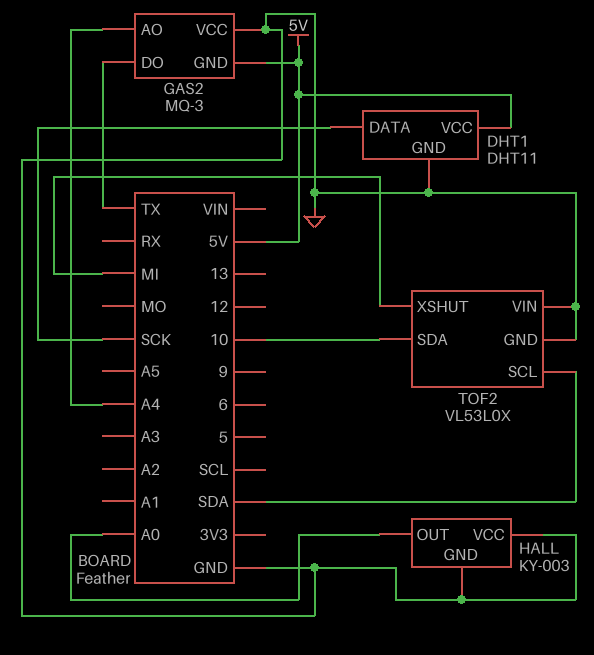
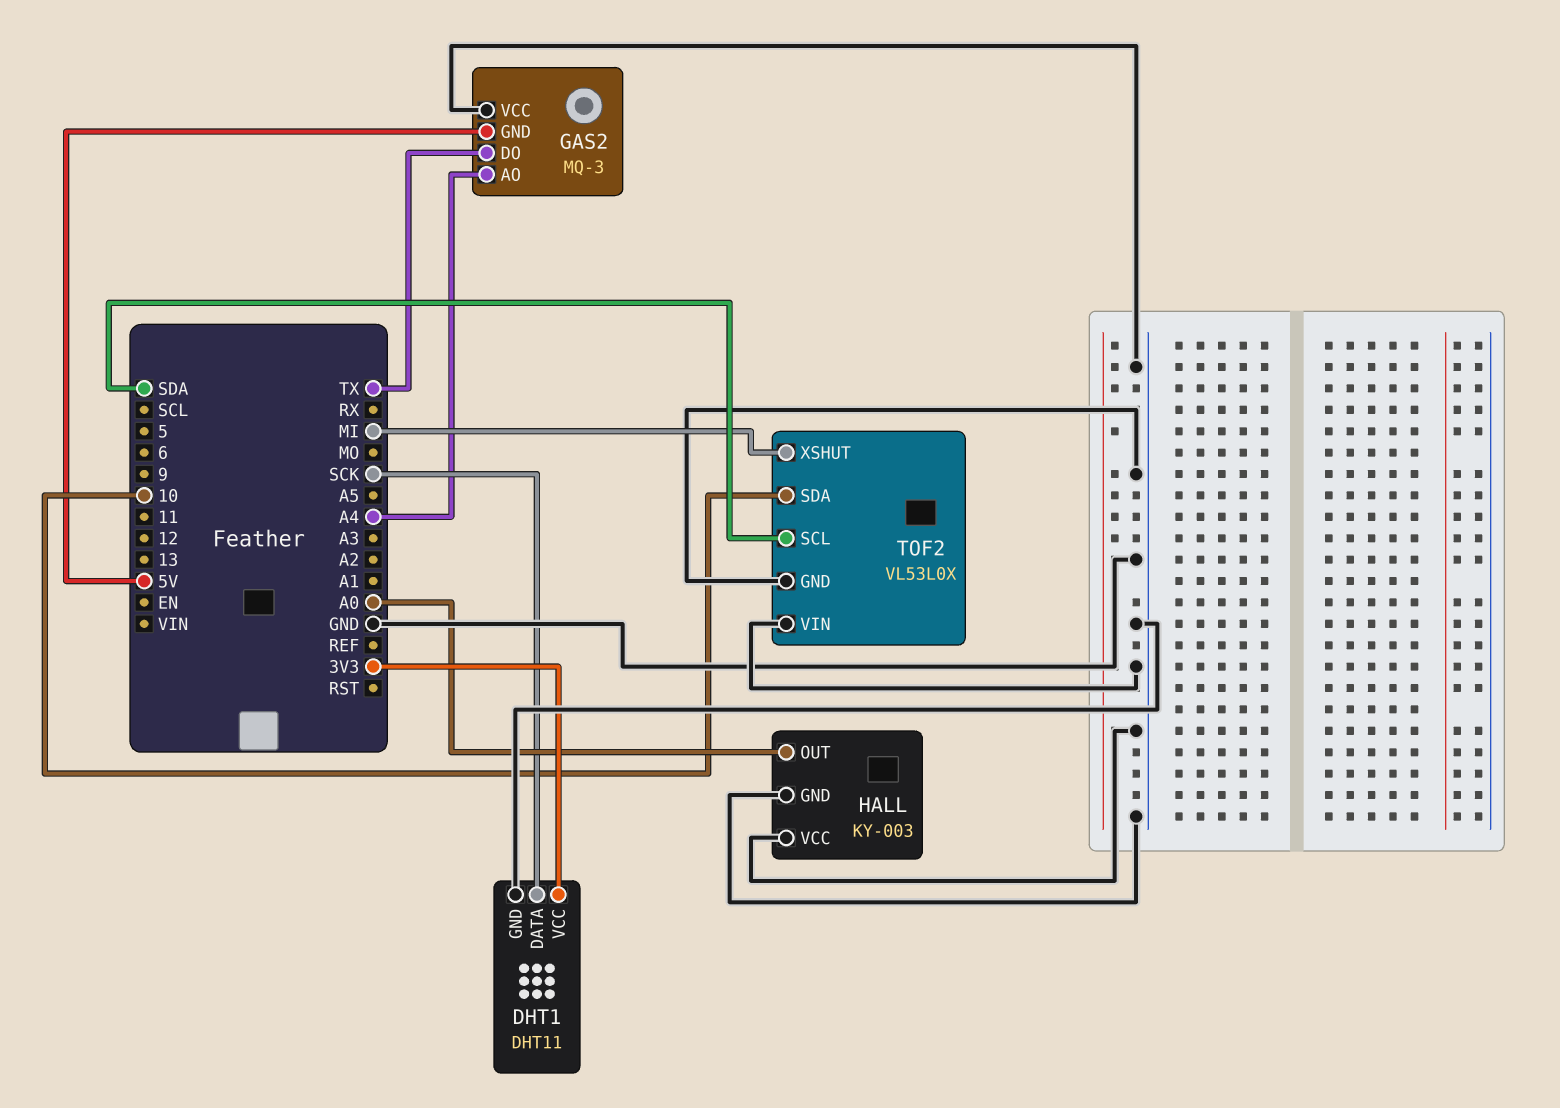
DHT1 pin VCC: 5V -> 3V3

